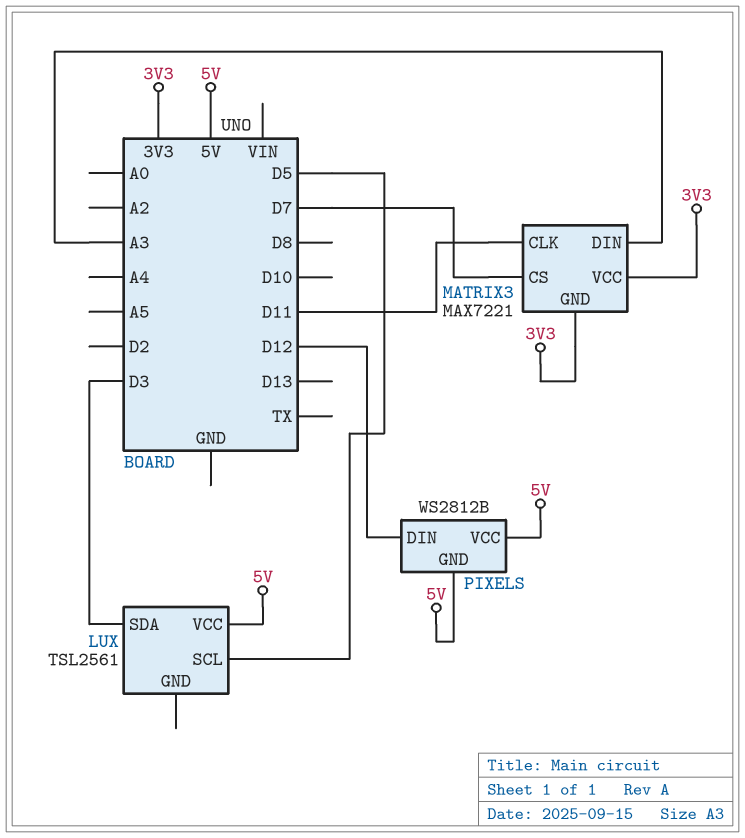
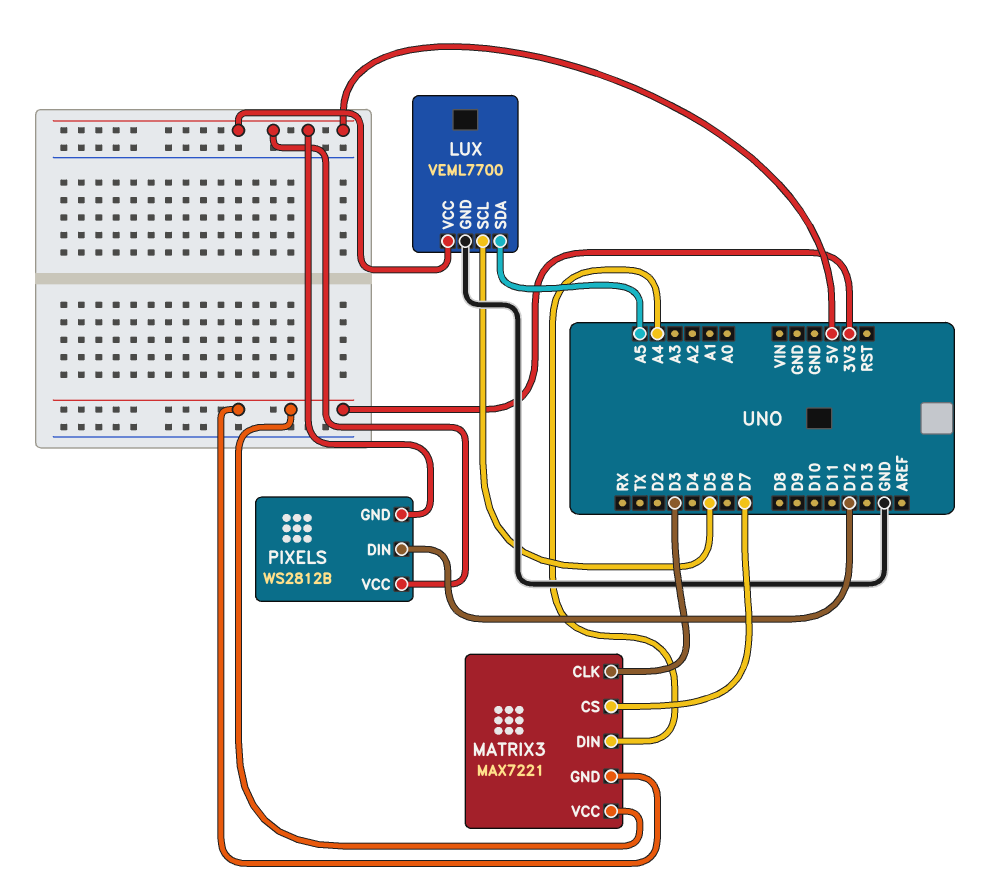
LUX: TSL2561 -> VEML7700
LUX pin GND: none -> GND
LUX pin SDA: D3 -> A5
MATRIX3 pin CLK: D11 -> D3
MATRIX3 pin DIN: A3 -> A4

